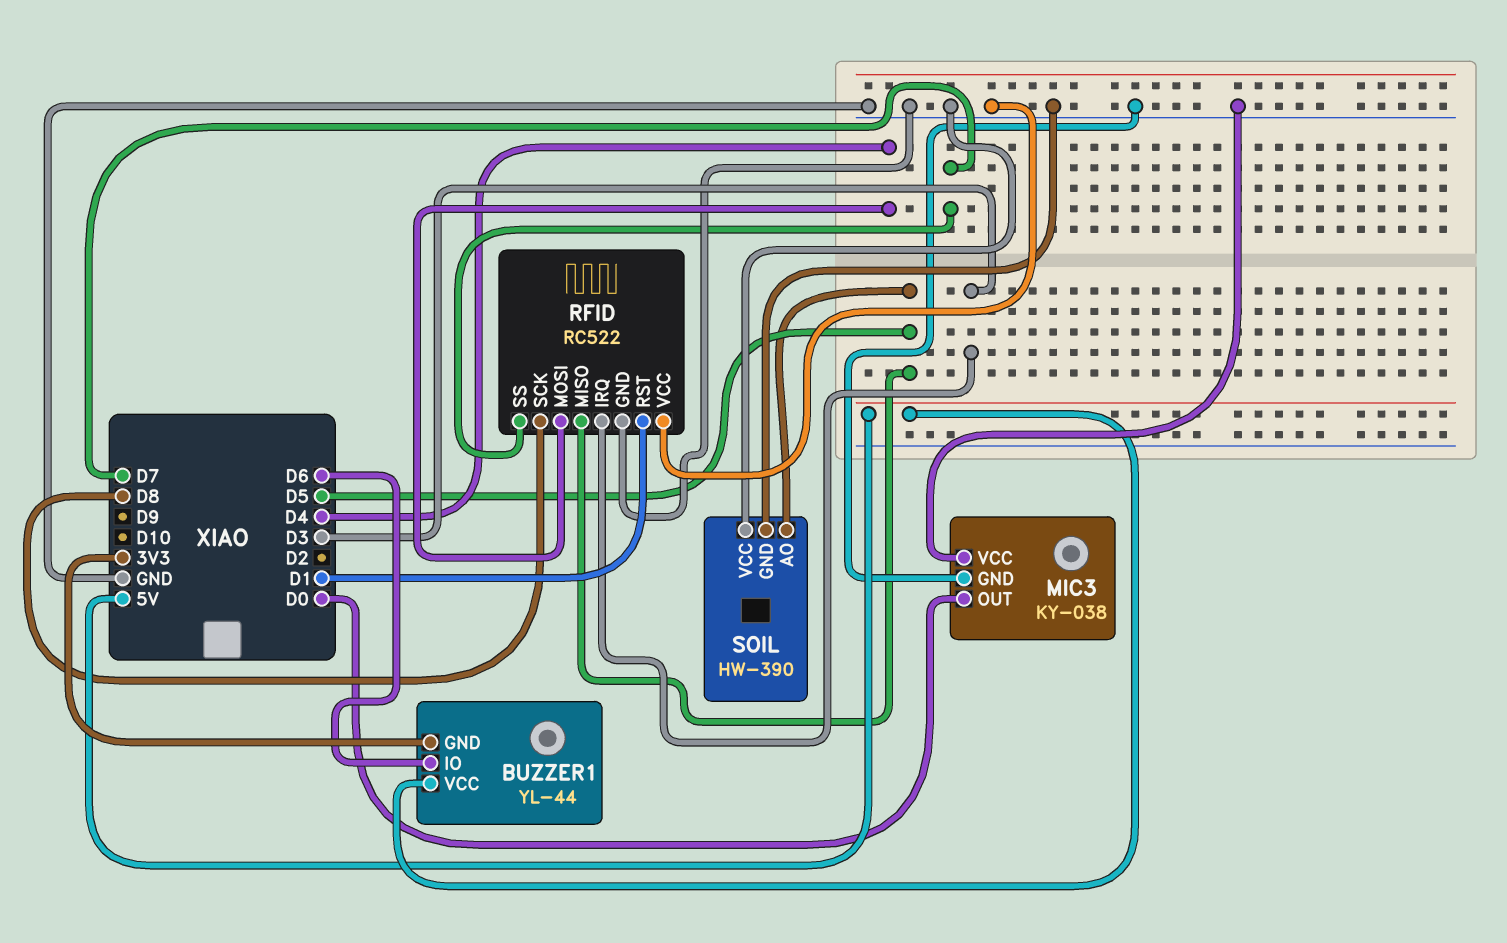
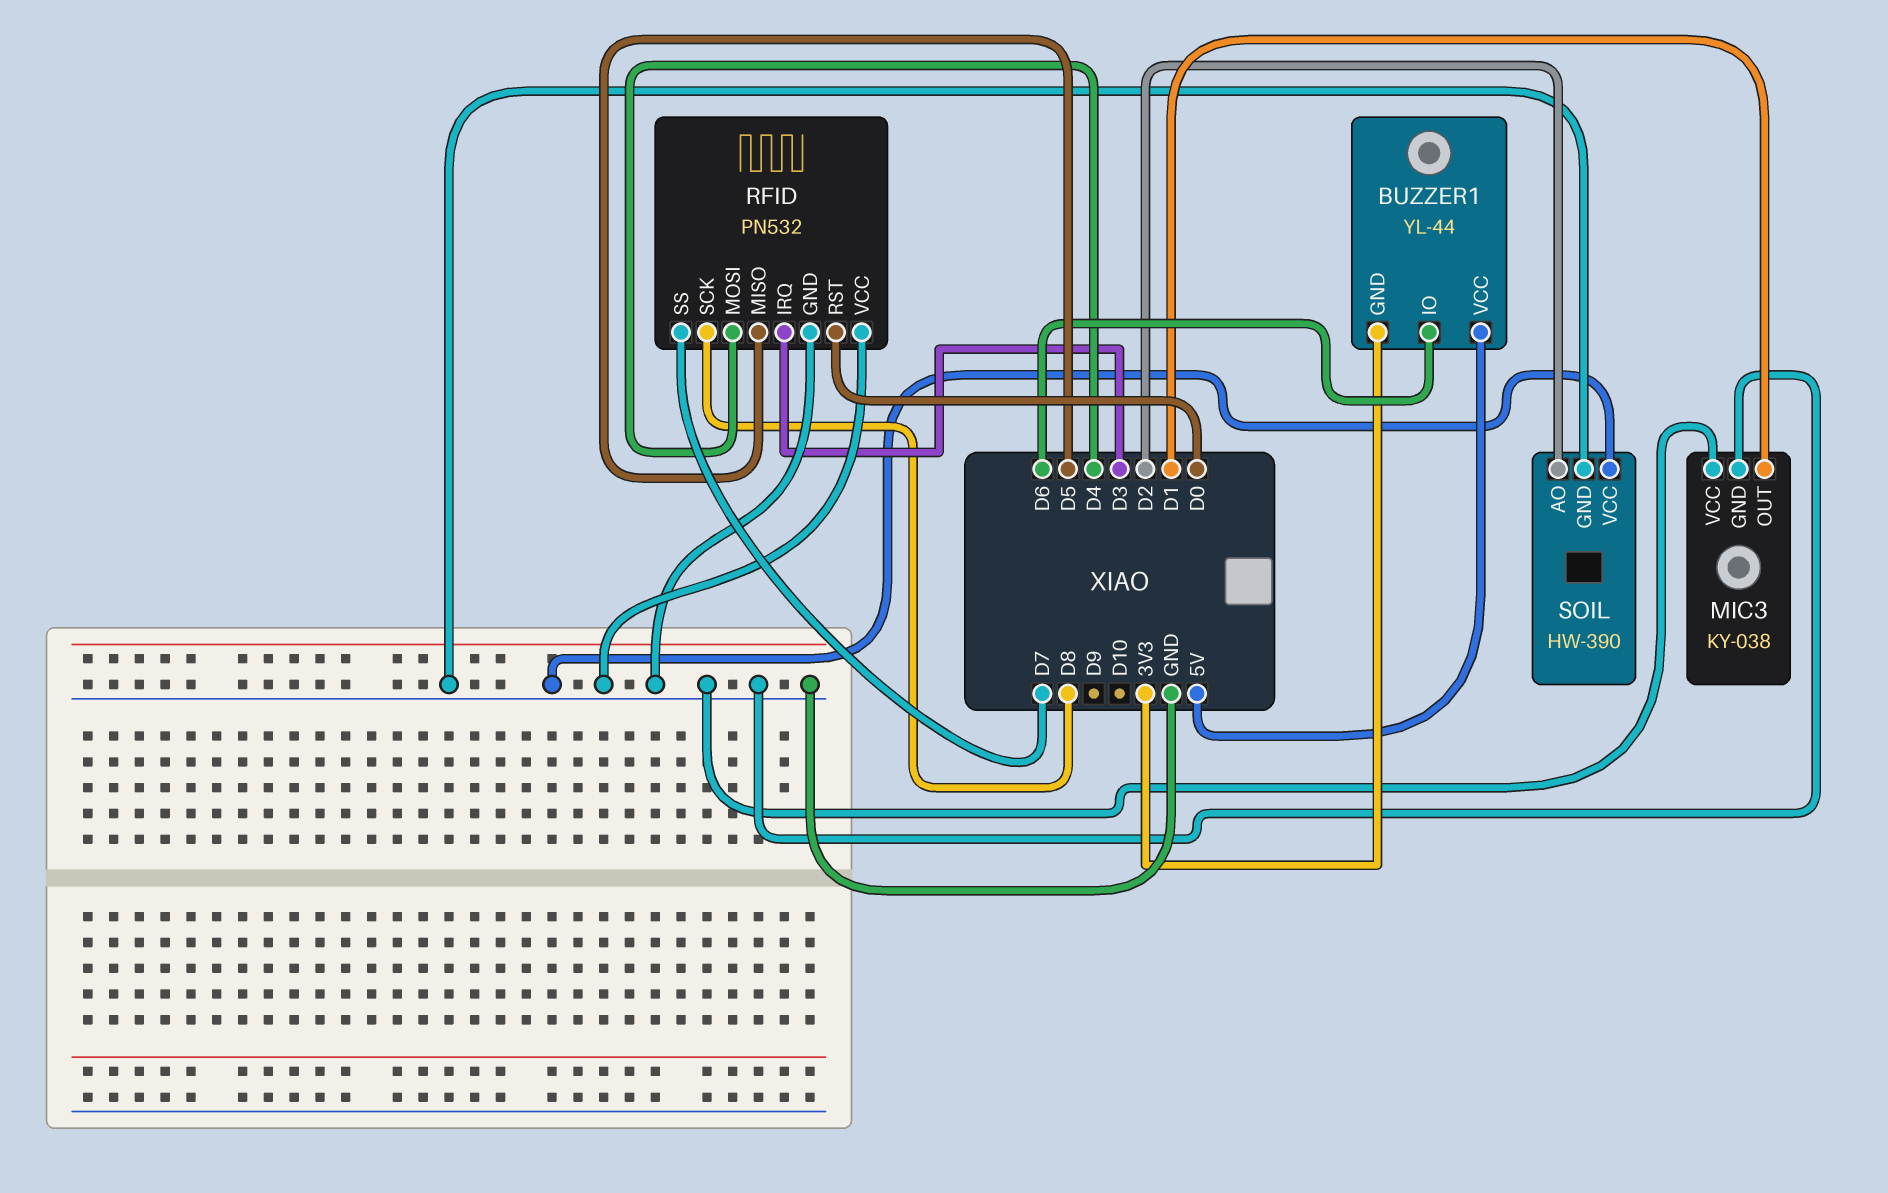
MIC3 pin OUT: D0 -> D1
RFID: RC522 -> PN532
RFID pin RST: D1 -> D0
SOIL pin AO: D5 -> D2

